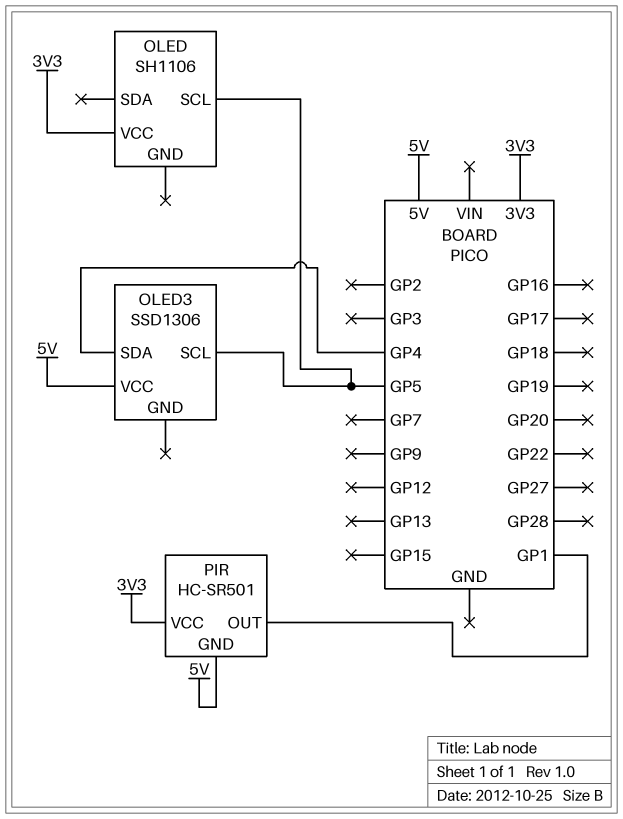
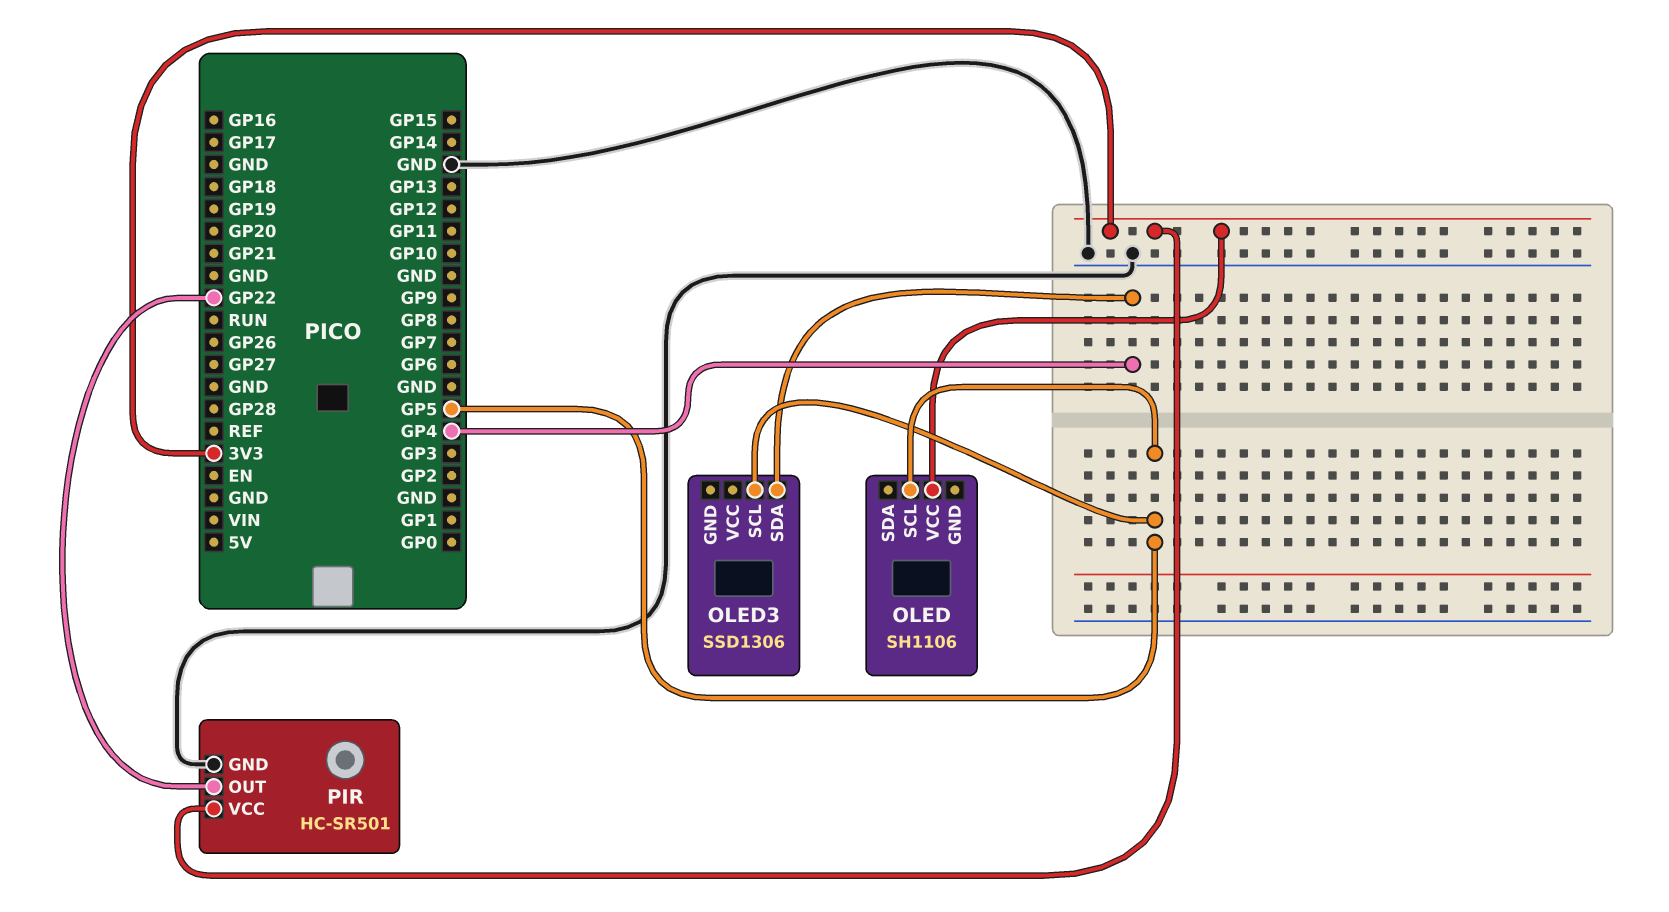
OLED3 pin VCC: 5V -> none
PIR pin GND: 5V -> GND
PIR pin OUT: GP1 -> GP22

